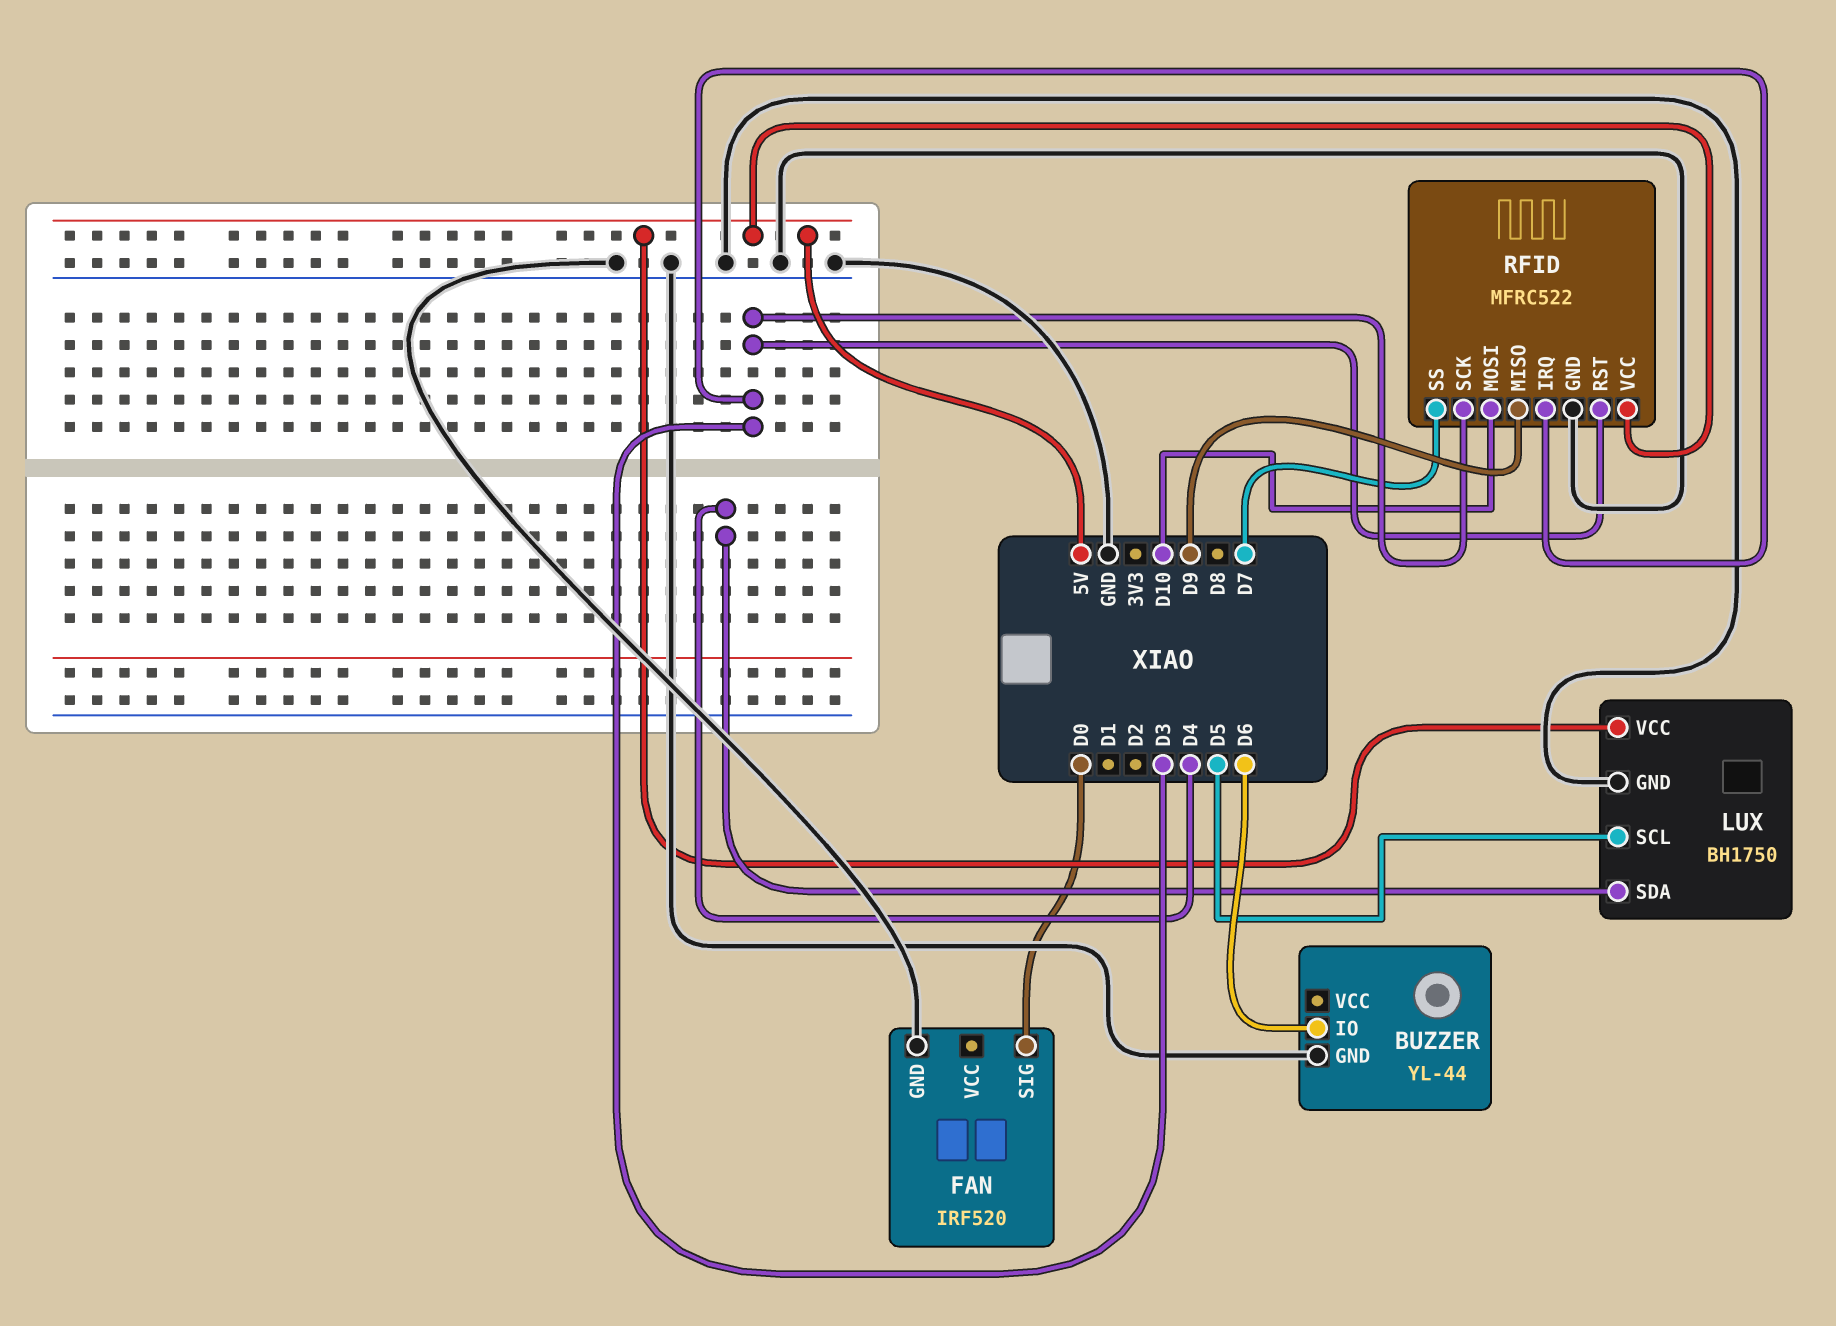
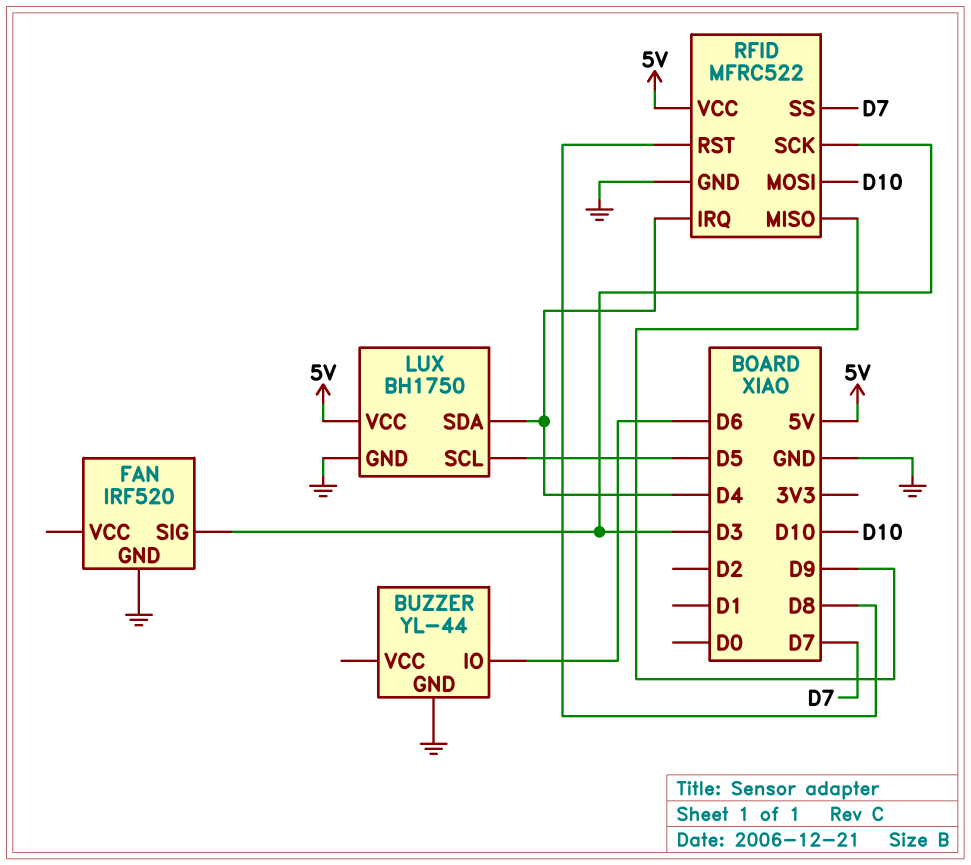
FAN pin SIG: D0 -> D3
RFID pin IRQ: D3 -> D4
RFID pin RST: D3 -> D8

